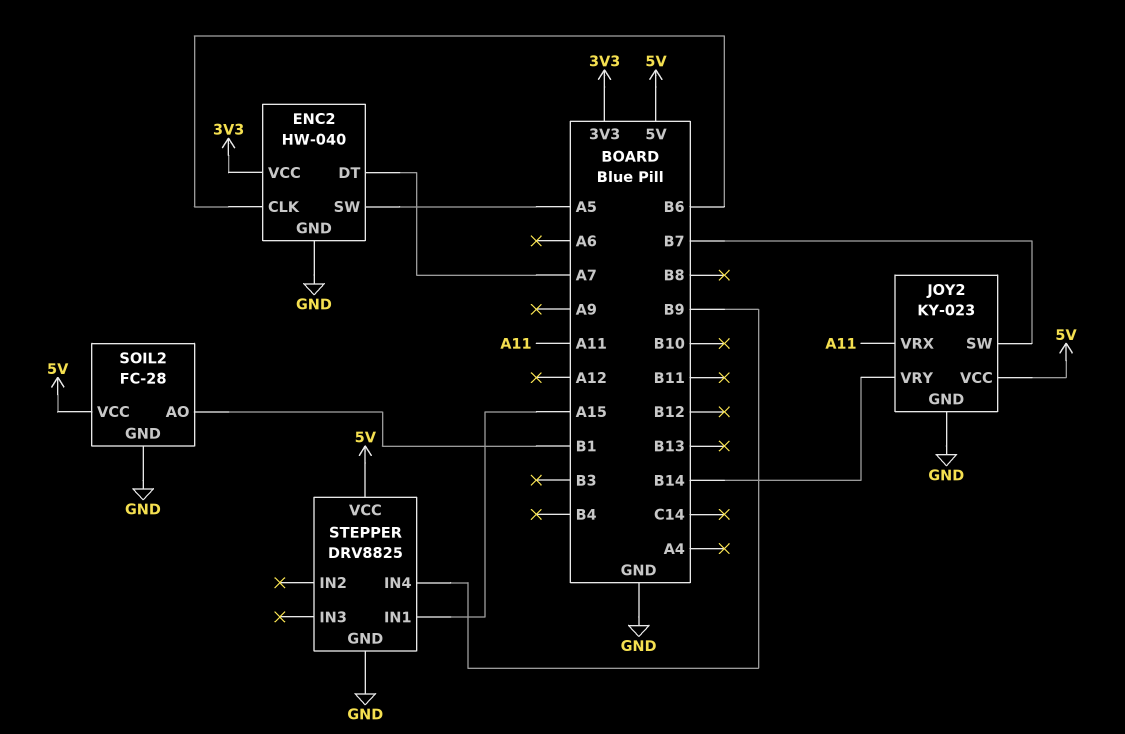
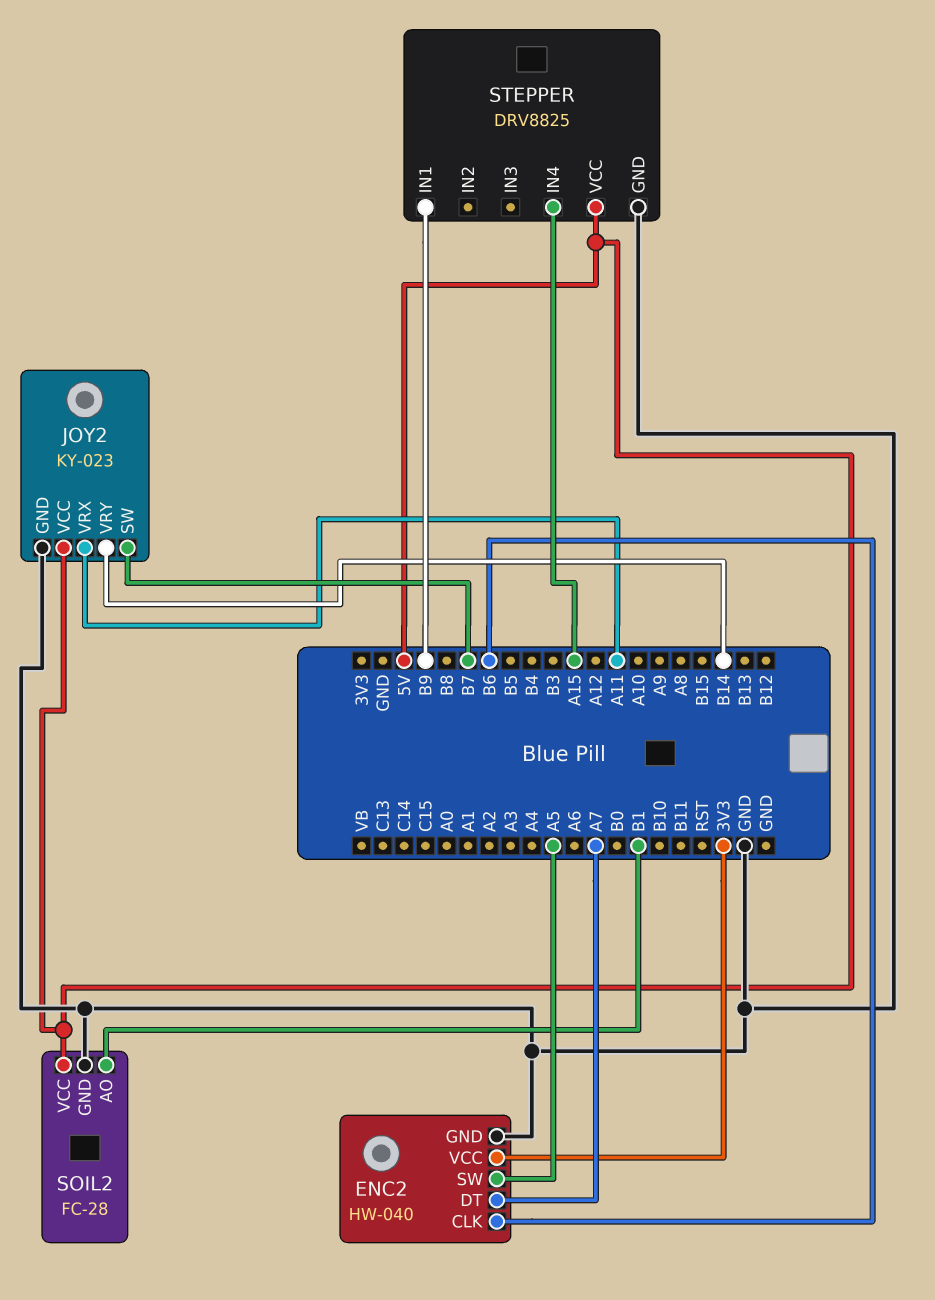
STEPPER pin IN1: A15 -> B9
STEPPER pin IN4: B9 -> A15

